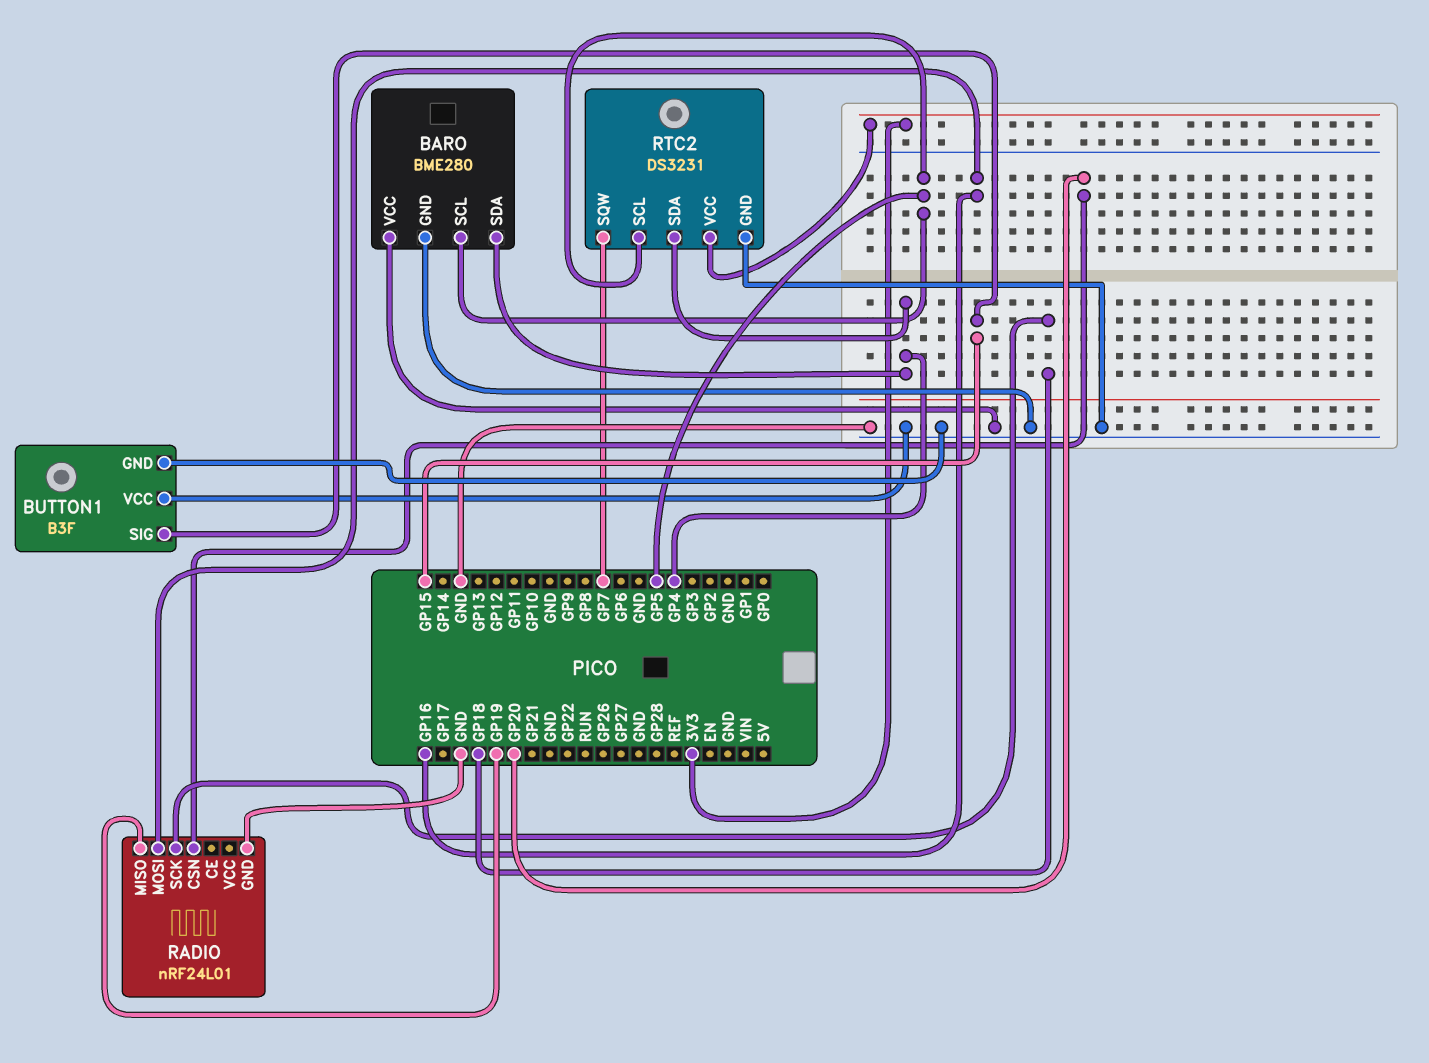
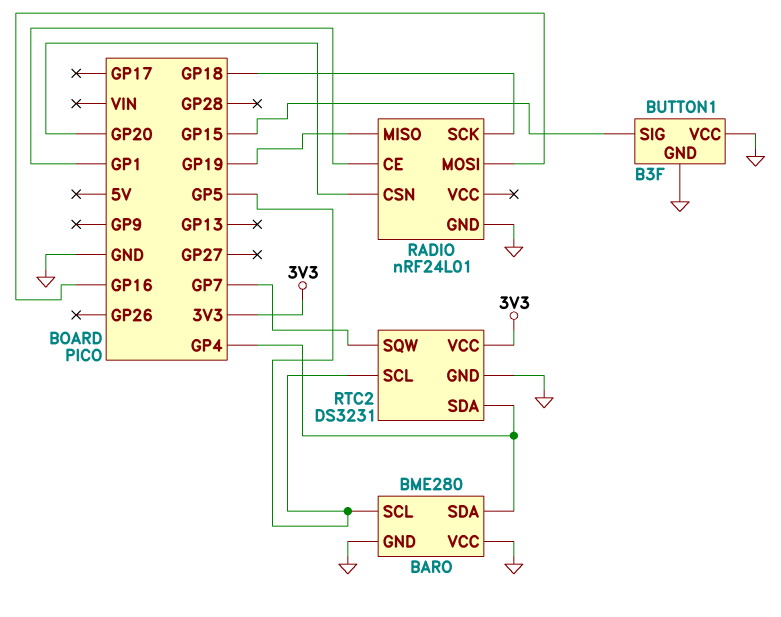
RADIO pin CE: none -> GP1

